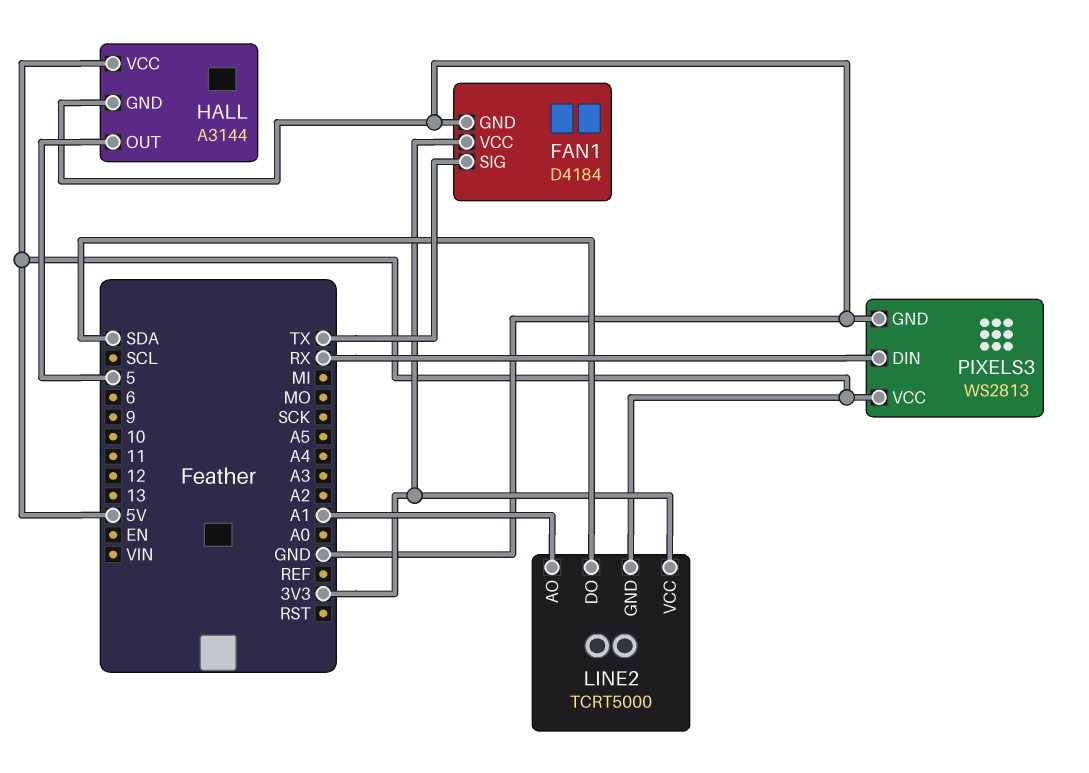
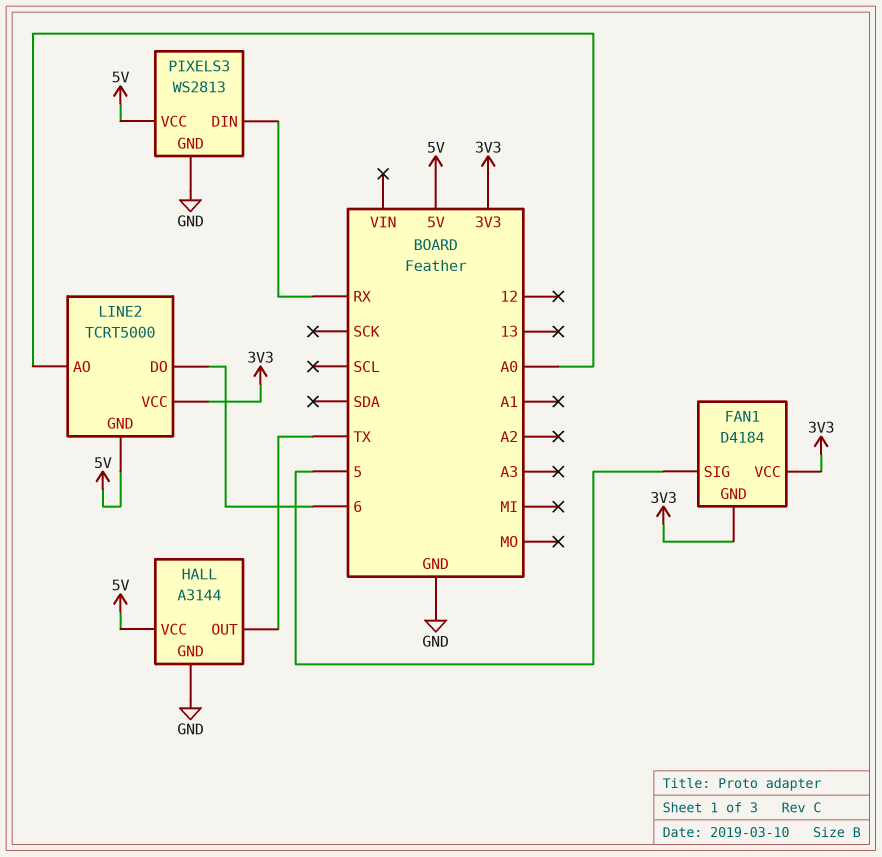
FAN1 pin GND: GND -> 3V3
FAN1 pin SIG: TX -> 5
HALL pin OUT: 5 -> TX
LINE2 pin AO: A1 -> A0
LINE2 pin DO: SDA -> 6

